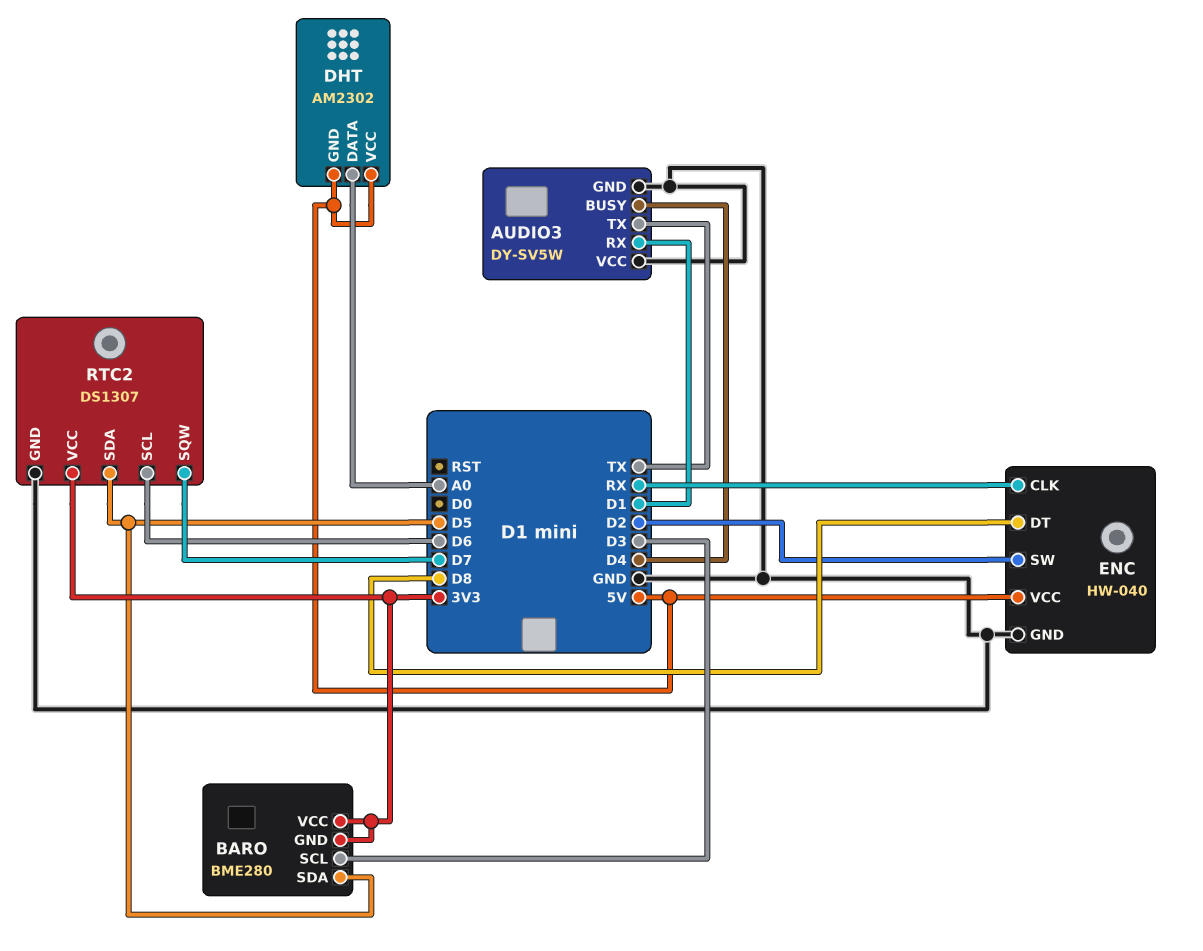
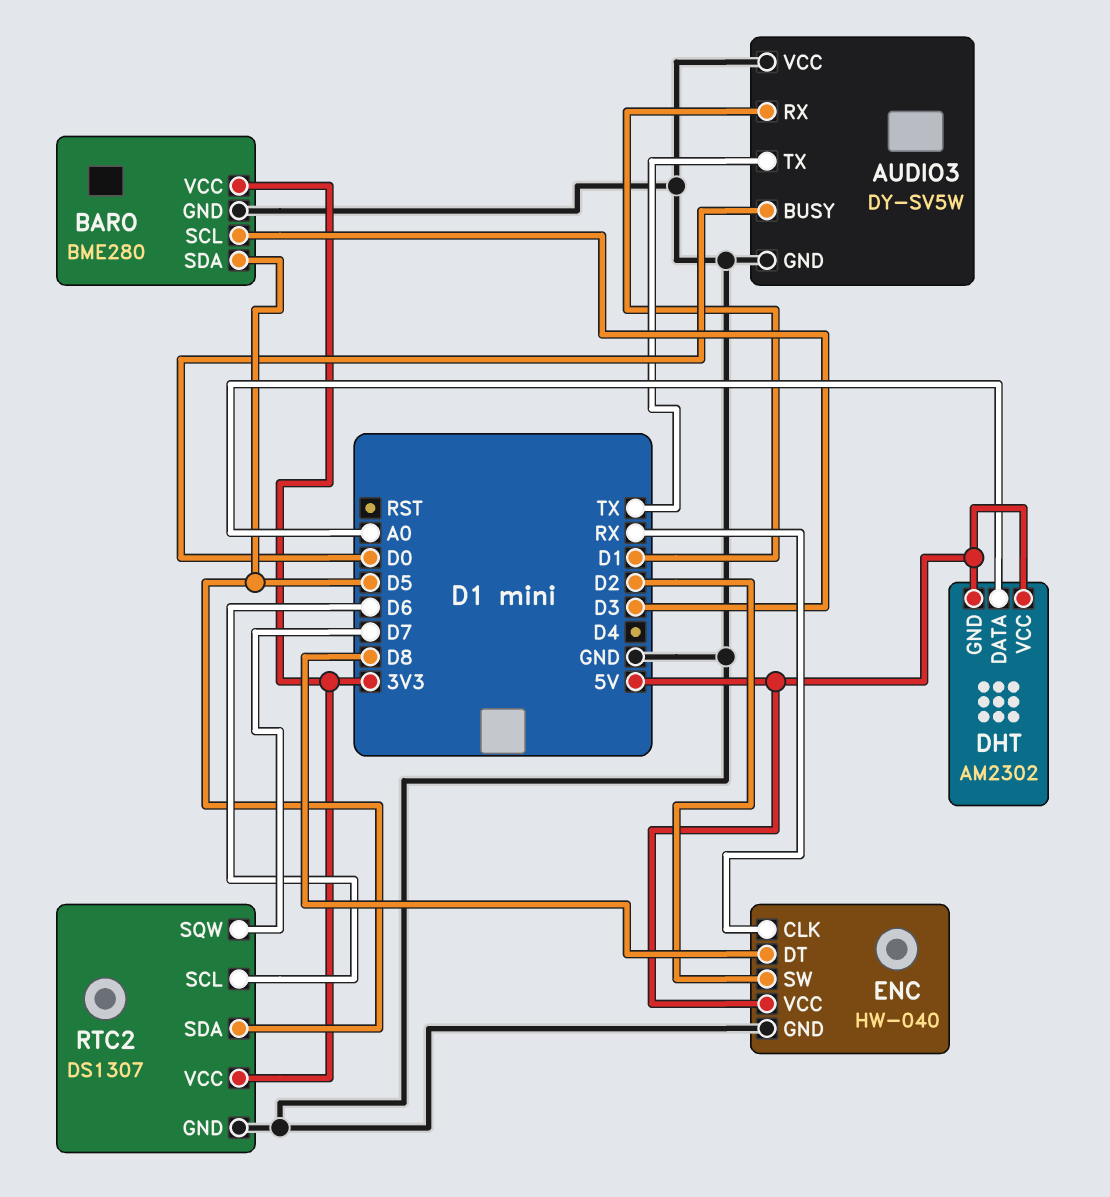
AUDIO3 pin BUSY: D4 -> D0
BARO pin GND: 3V3 -> GND

